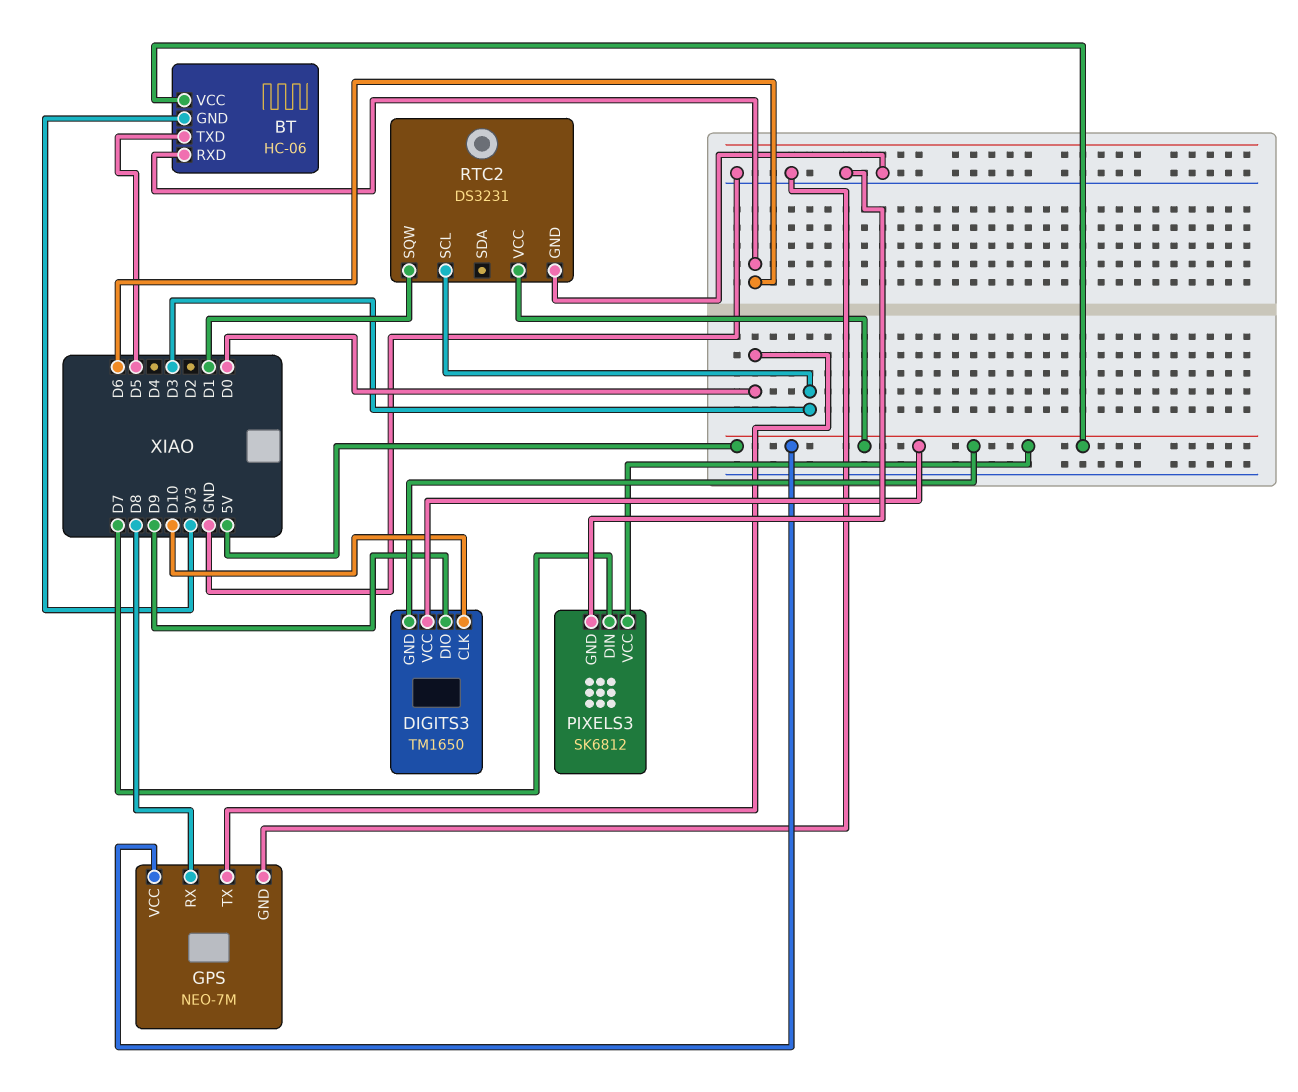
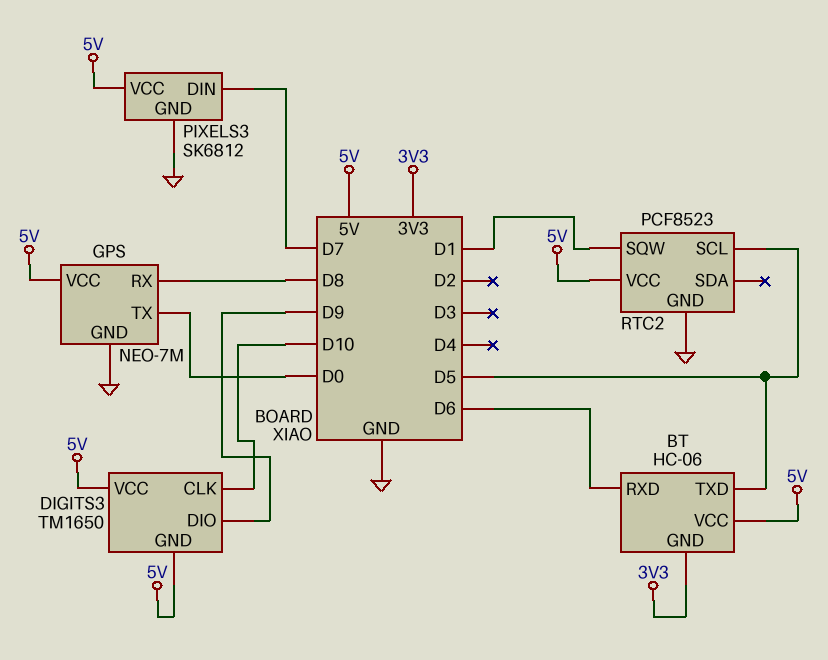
RTC2: DS3231 -> PCF8523
RTC2 pin SCL: D3 -> D5

